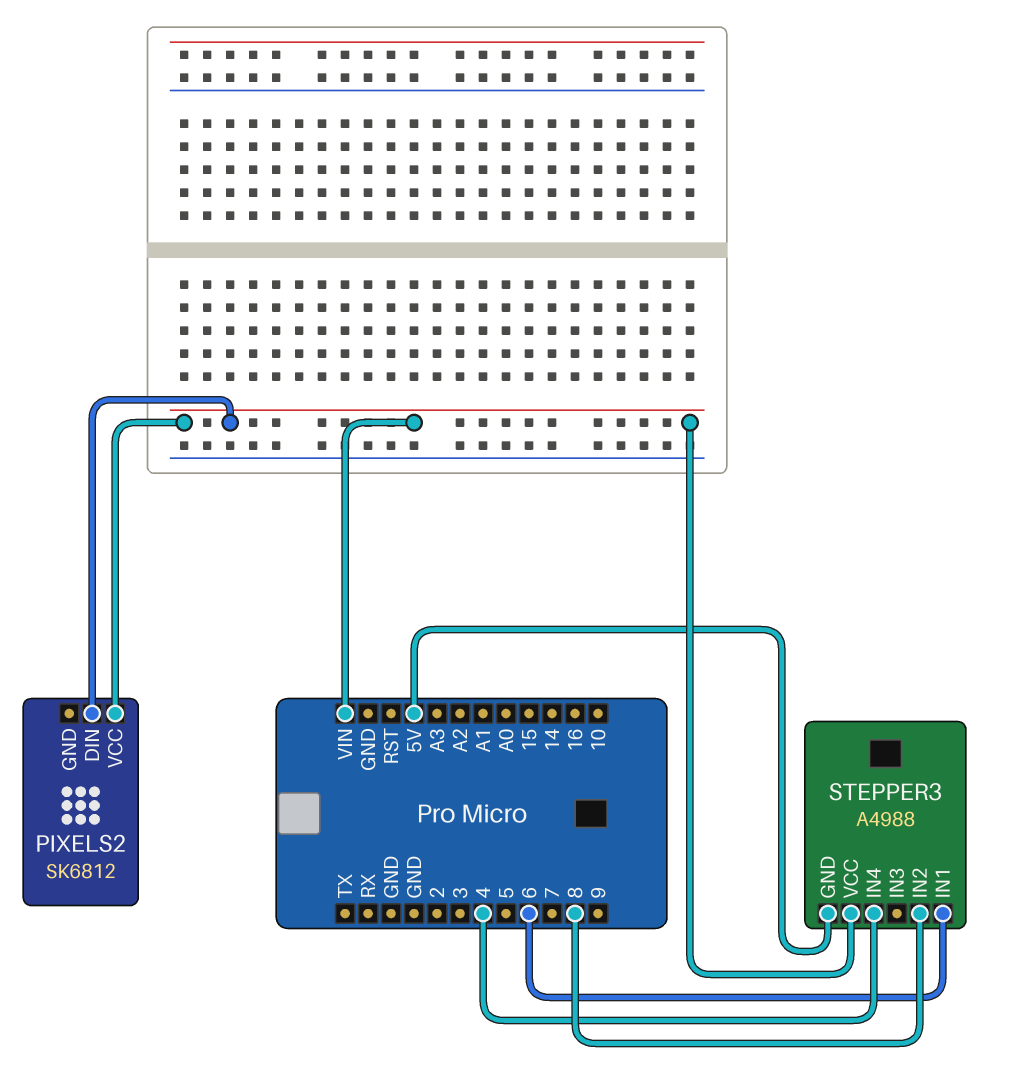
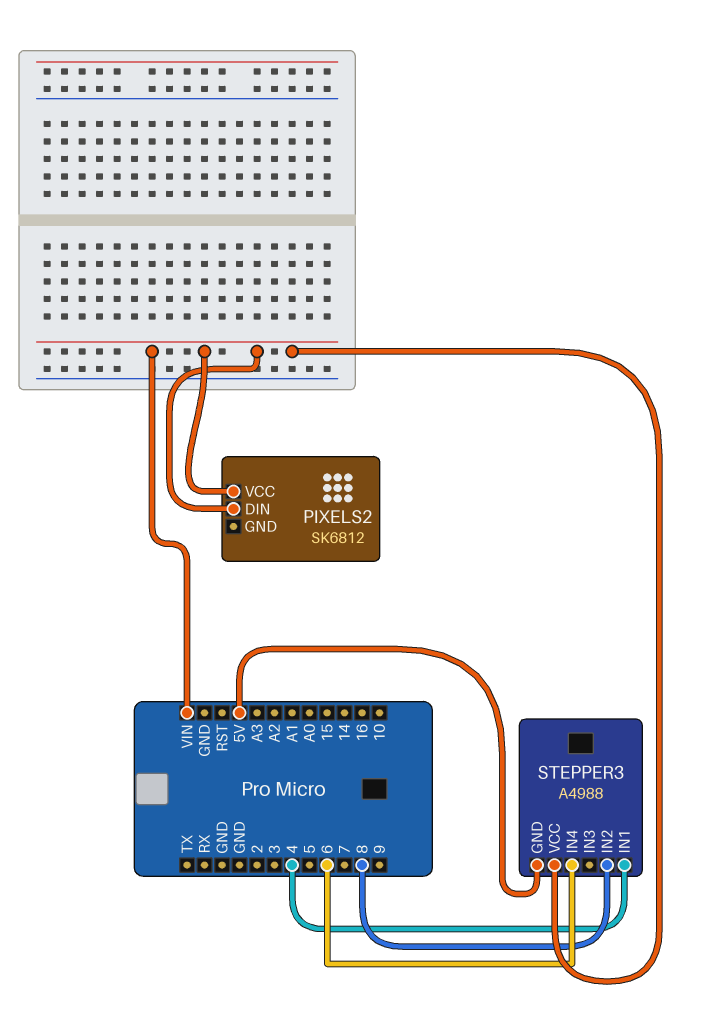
STEPPER3 pin IN1: 6 -> 4
STEPPER3 pin IN4: 4 -> 6

